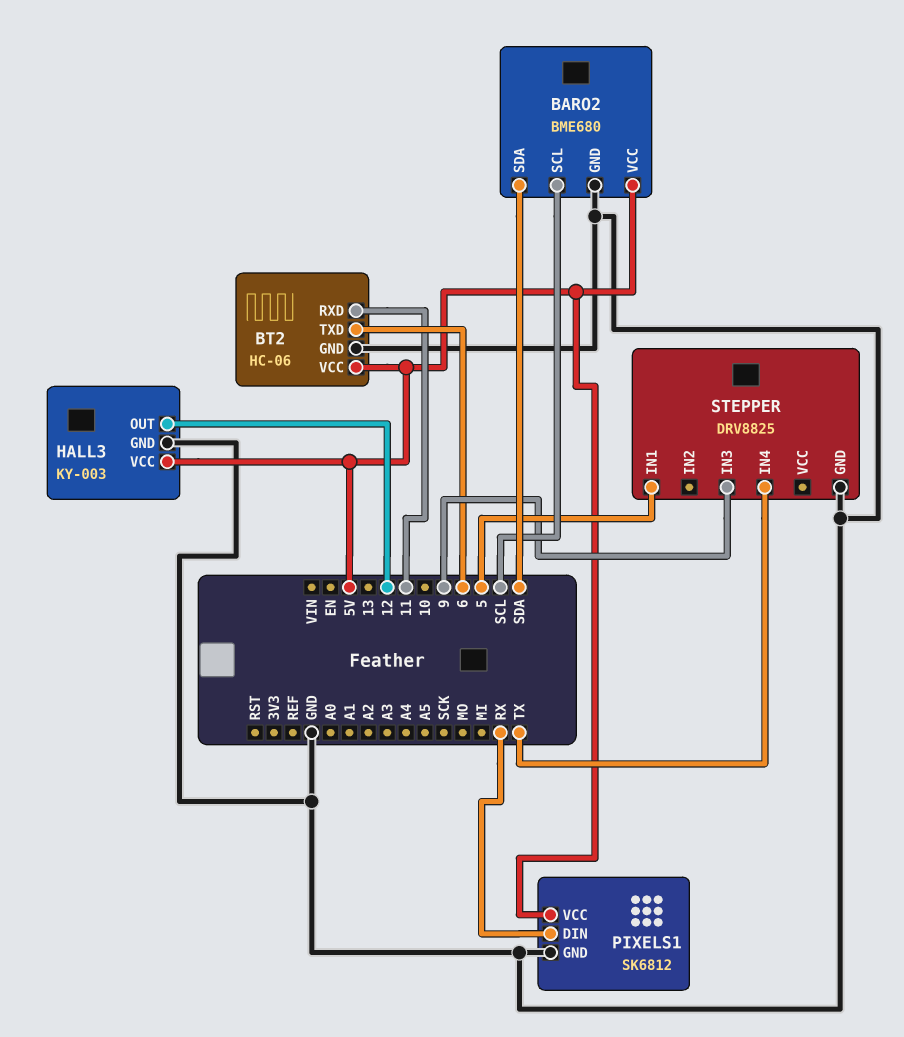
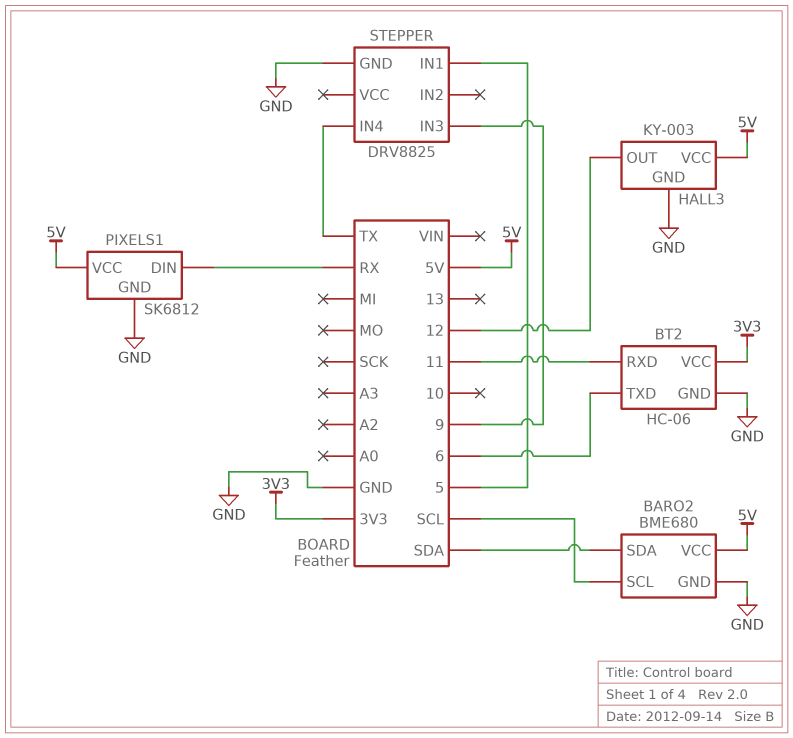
BT2 pin VCC: 5V -> 3V3

